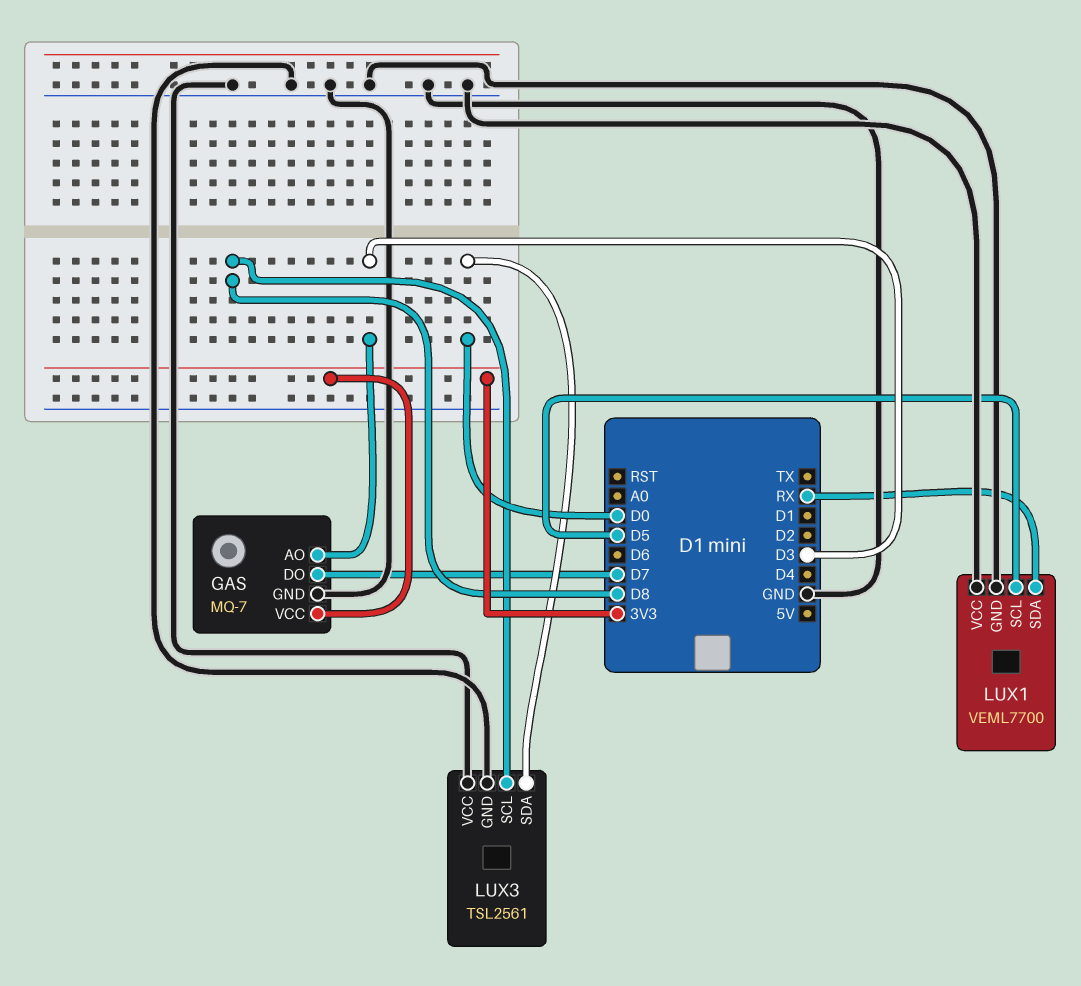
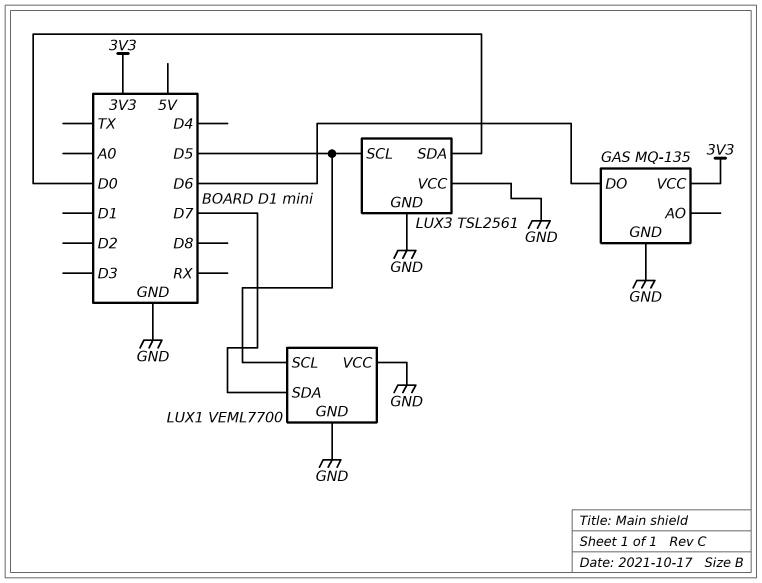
GAS: MQ-7 -> MQ-135
GAS pin AO: D3 -> none
GAS pin DO: D7 -> D6
LUX1 pin SDA: RX -> D7
LUX3 pin SCL: D8 -> D5

